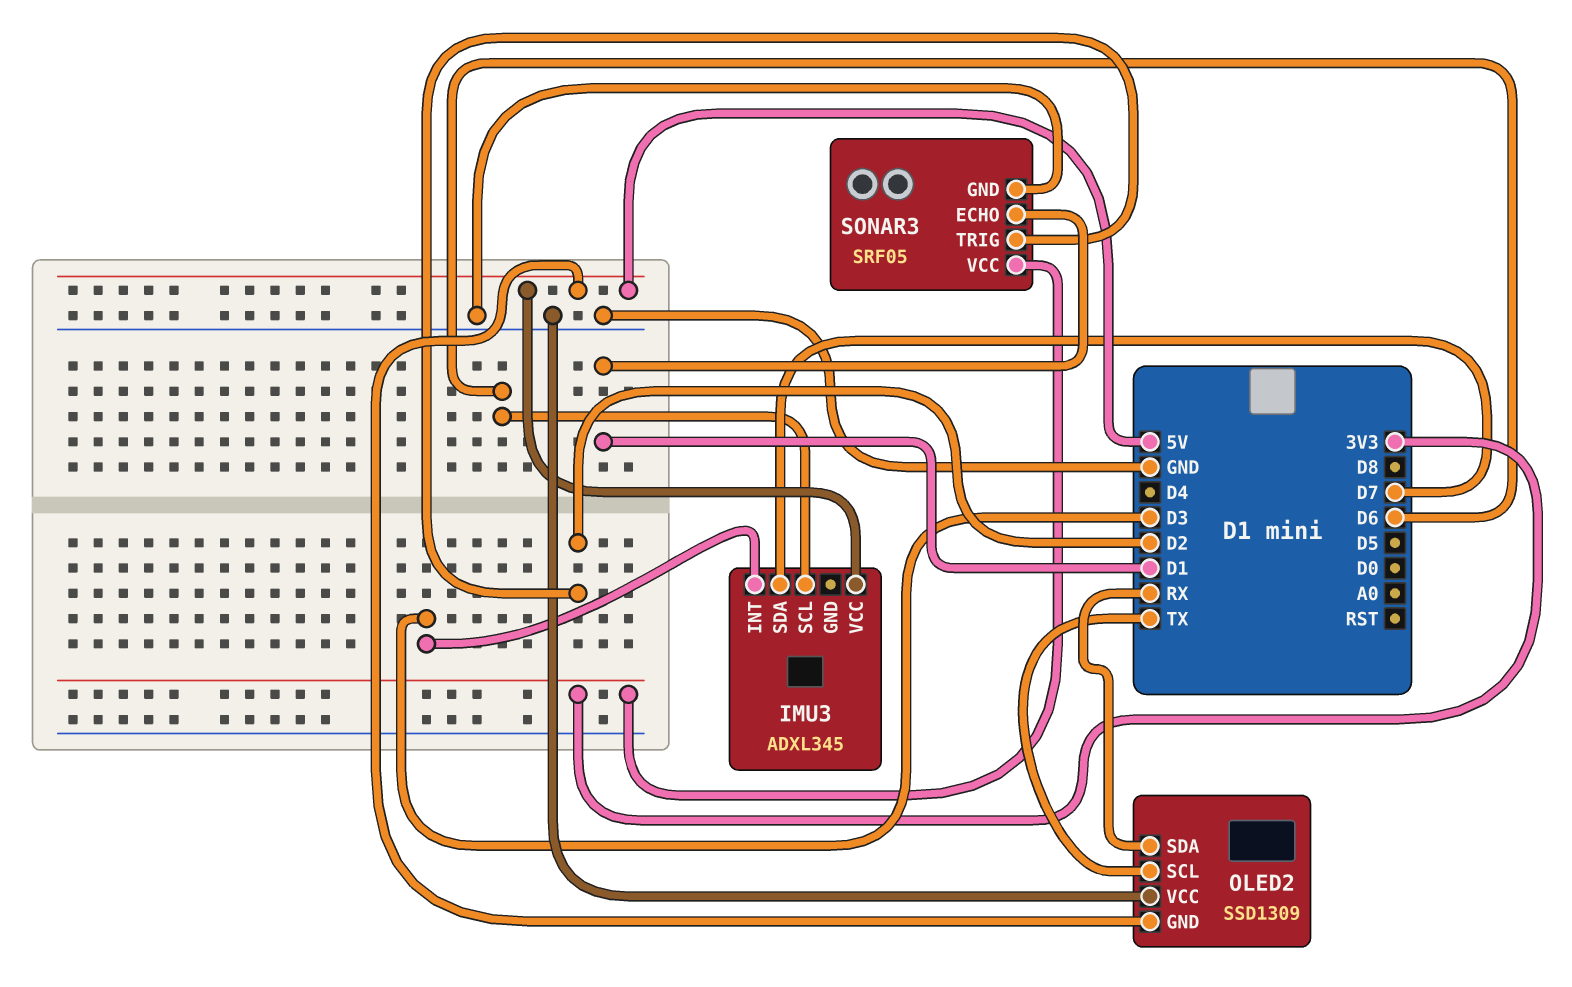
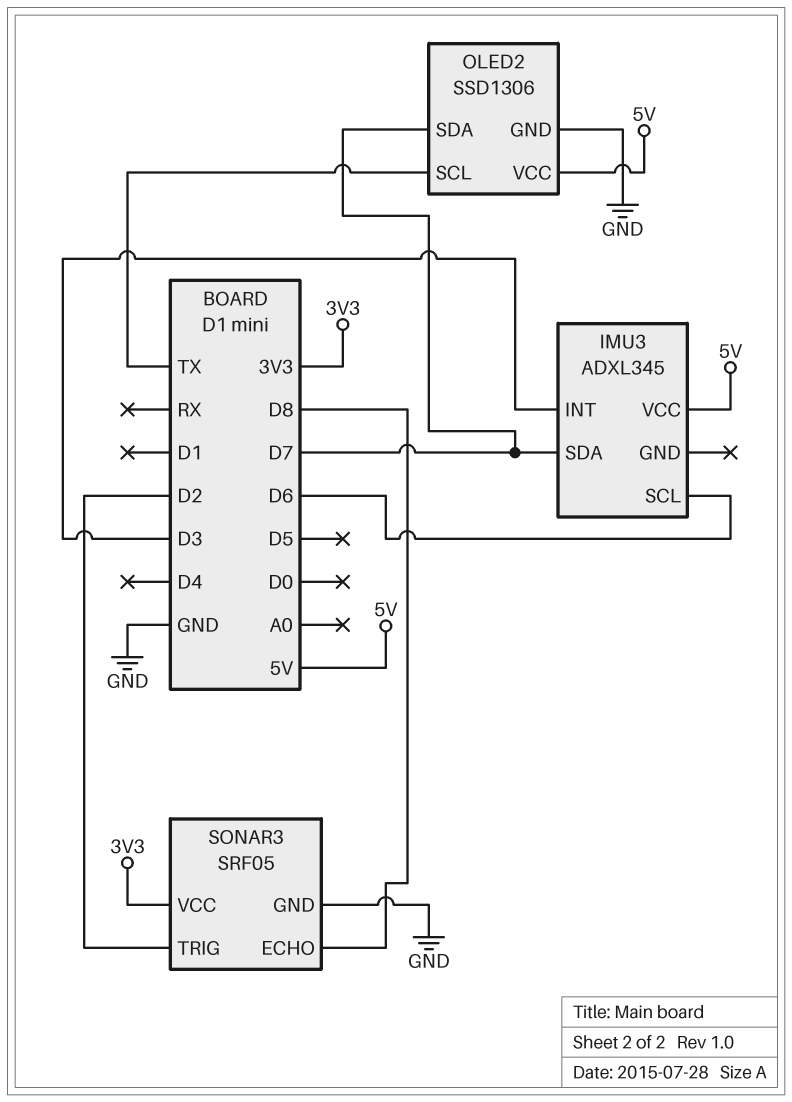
OLED2: SSD1309 -> SSD1306
OLED2 pin GND: 5V -> GND
OLED2 pin SDA: RX -> D7
OLED2 pin VCC: GND -> 5V
SONAR3 pin ECHO: D1 -> D8

